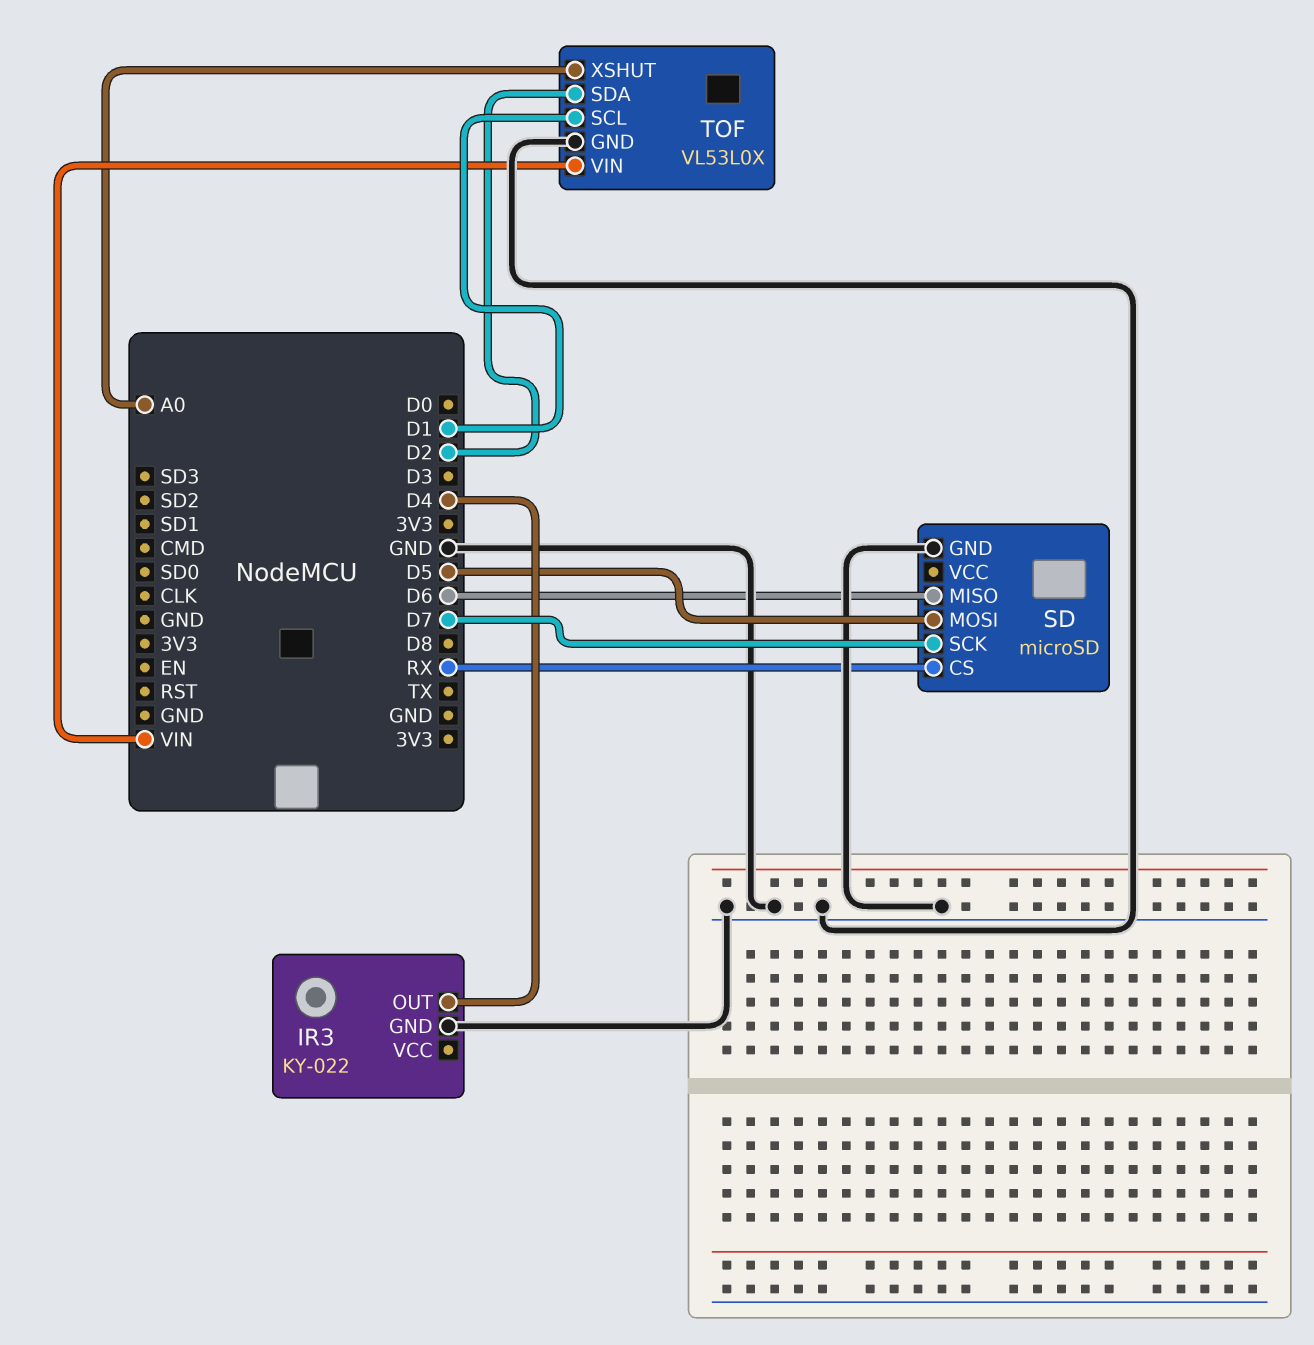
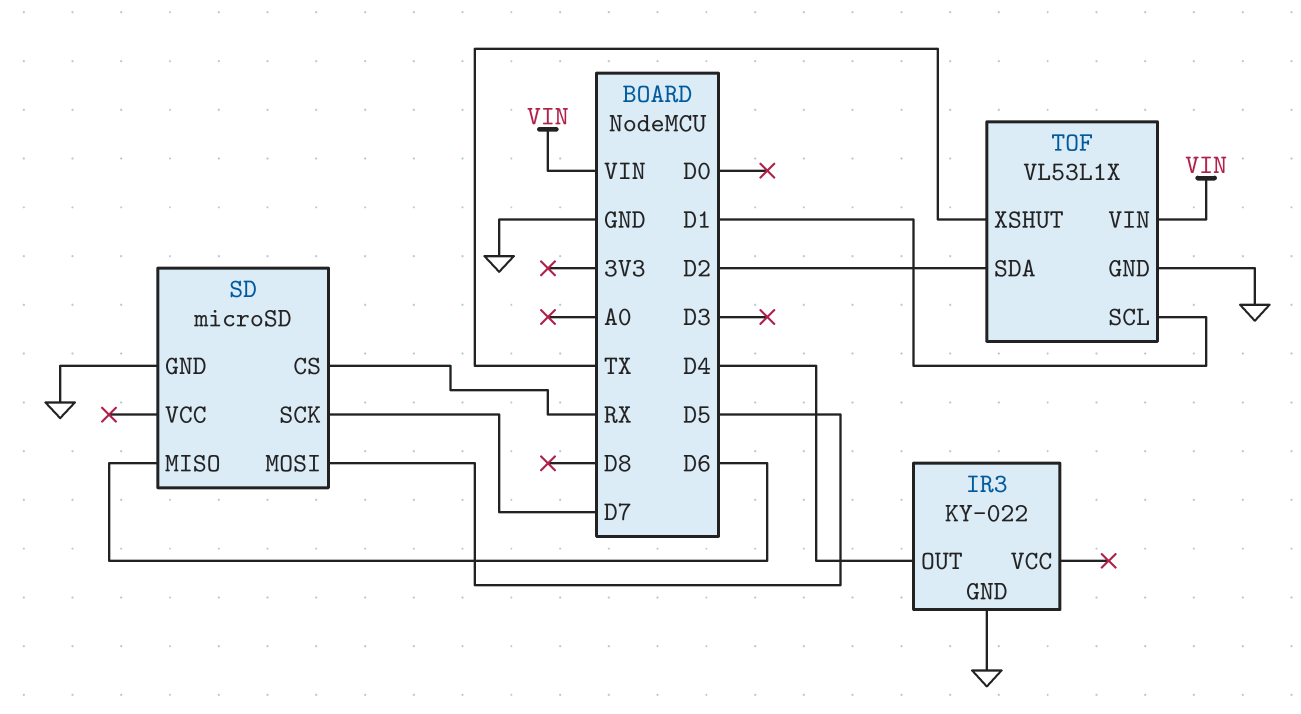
TOF: VL53L0X -> VL53L1X
TOF pin XSHUT: A0 -> TX

